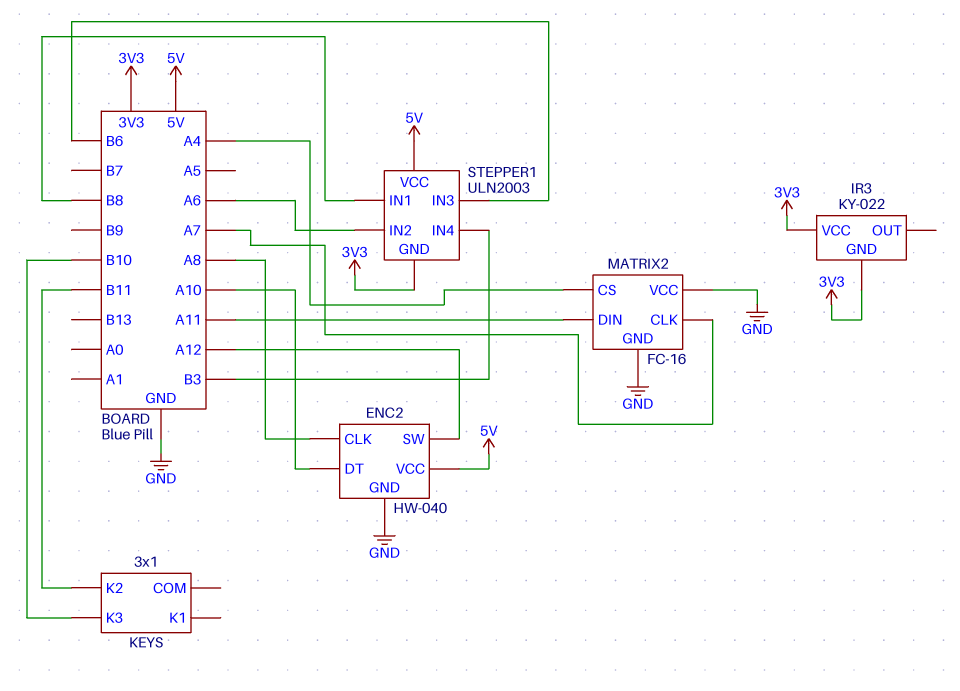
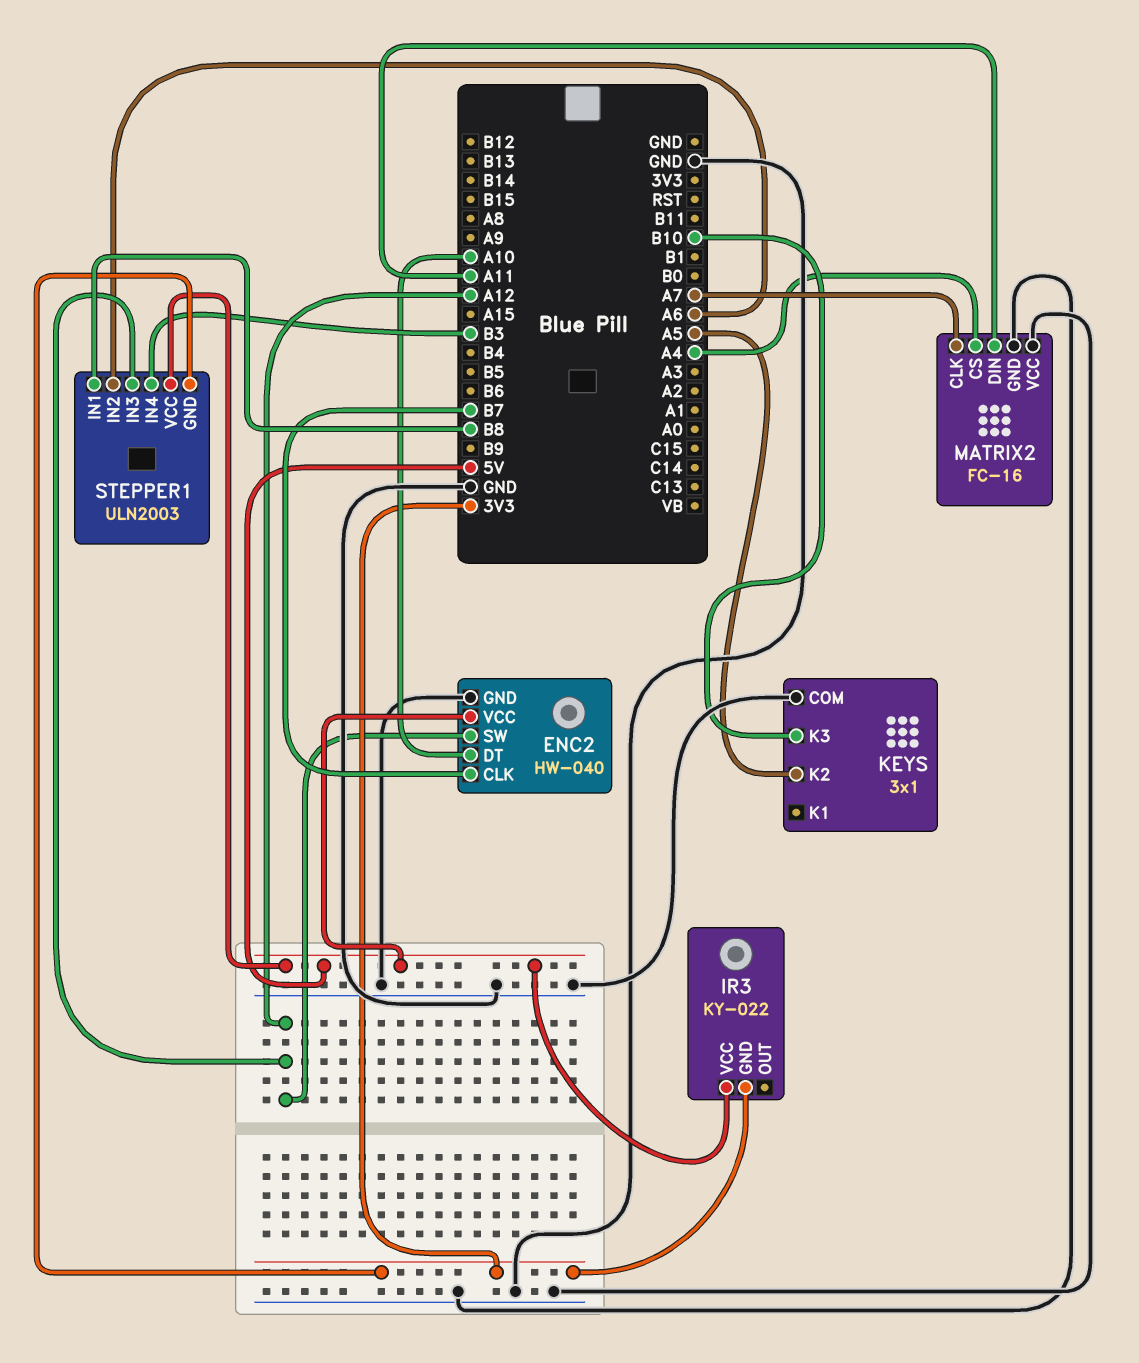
ENC2 pin CLK: A8 -> B7
IR3 pin VCC: 3V3 -> 5V
KEYS pin COM: none -> GND
KEYS pin K2: B11 -> A5
STEPPER1 pin IN3: B6 -> A12

